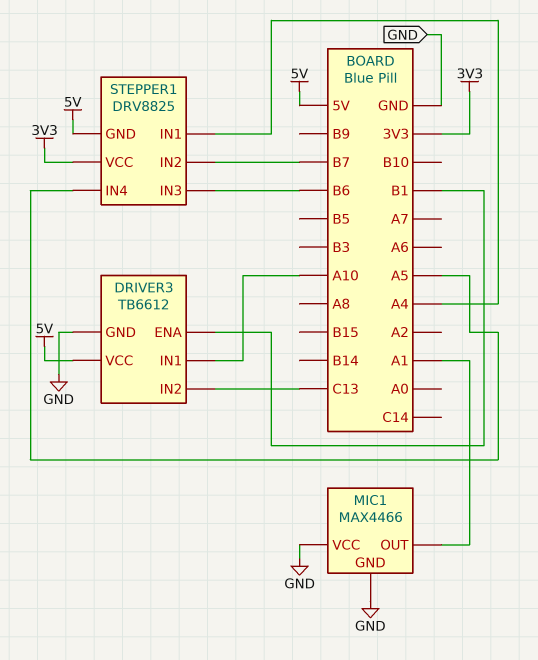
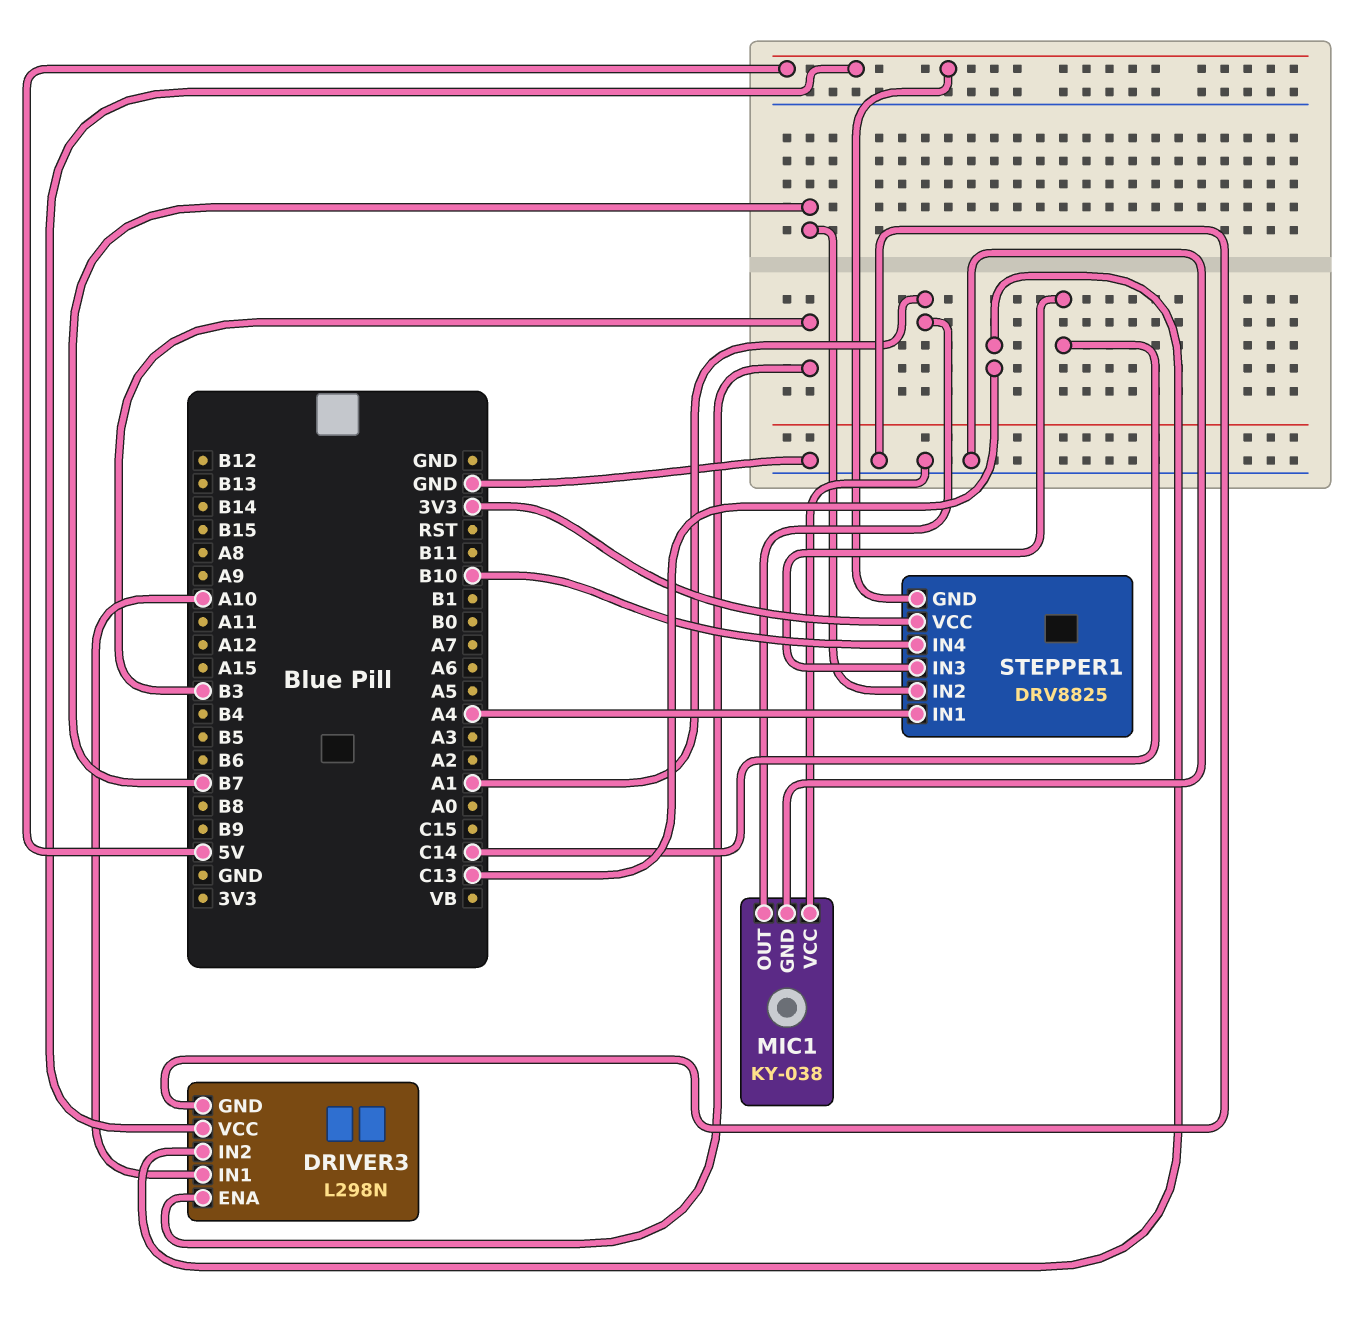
DRIVER3: TB6612 -> L298N
DRIVER3 pin ENA: B1 -> B3
MIC1: MAX4466 -> KY-038
STEPPER1 pin IN3: B6 -> C14
STEPPER1 pin IN4: A5 -> B10

